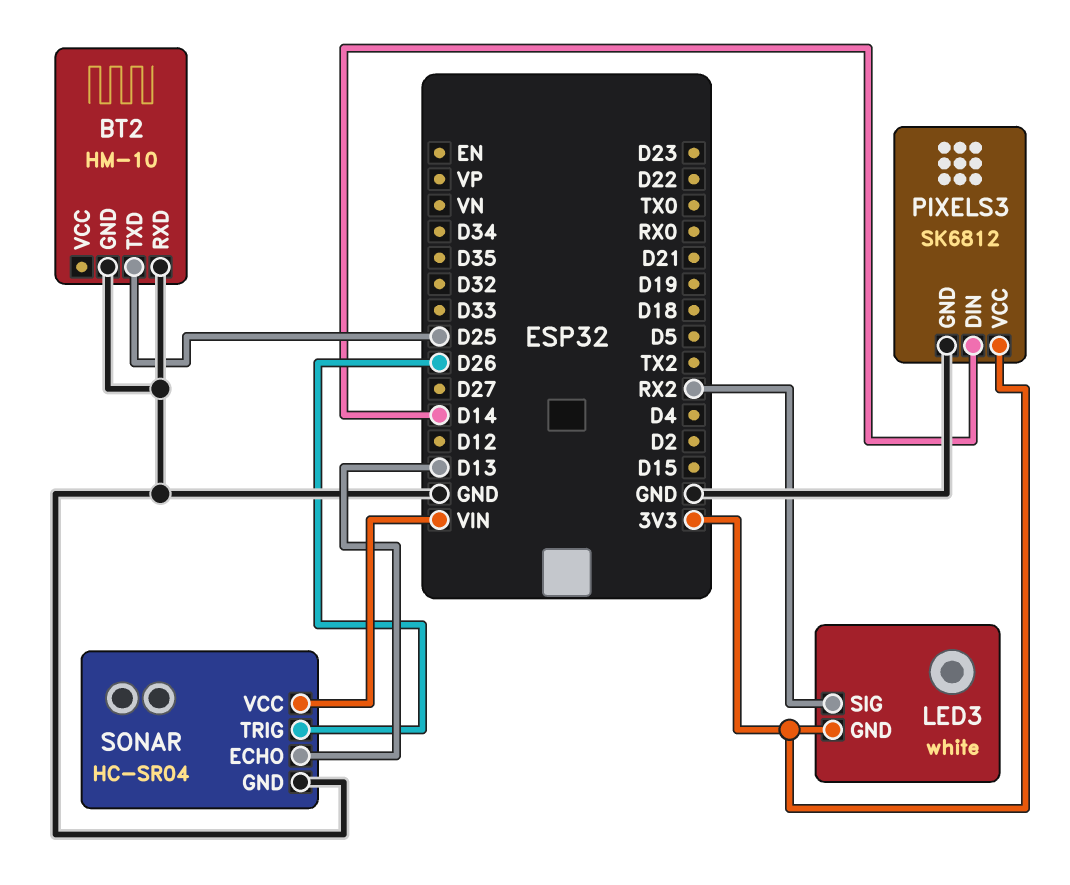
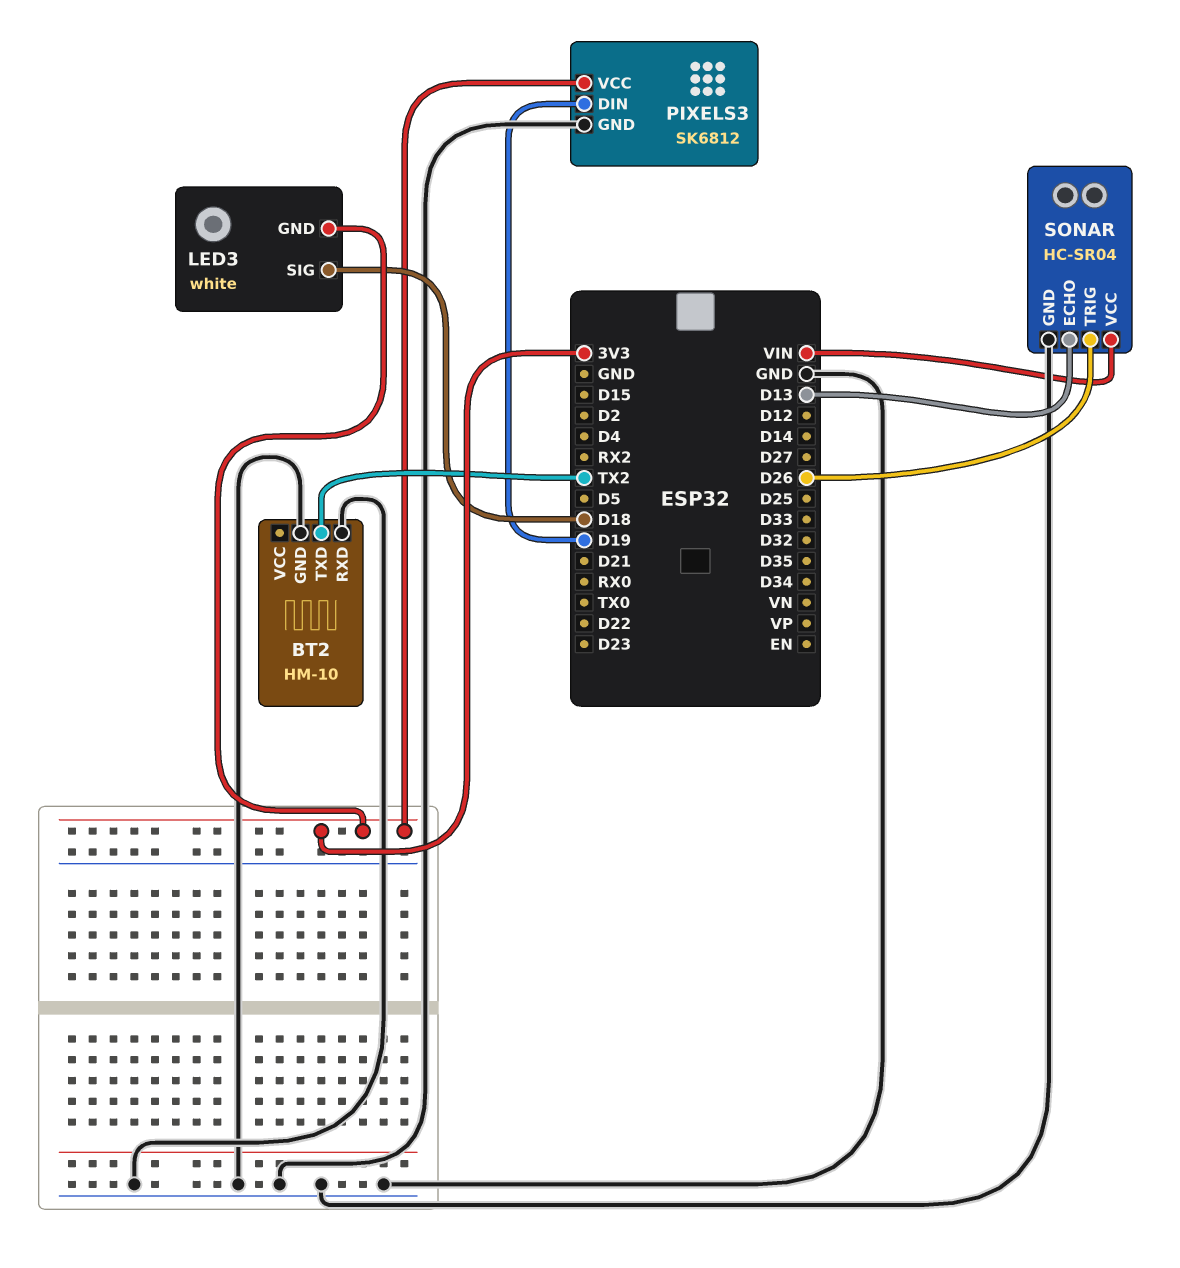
BT2 pin TXD: D25 -> TX2
LED3 pin SIG: RX2 -> D18
PIXELS3 pin DIN: D14 -> D19

